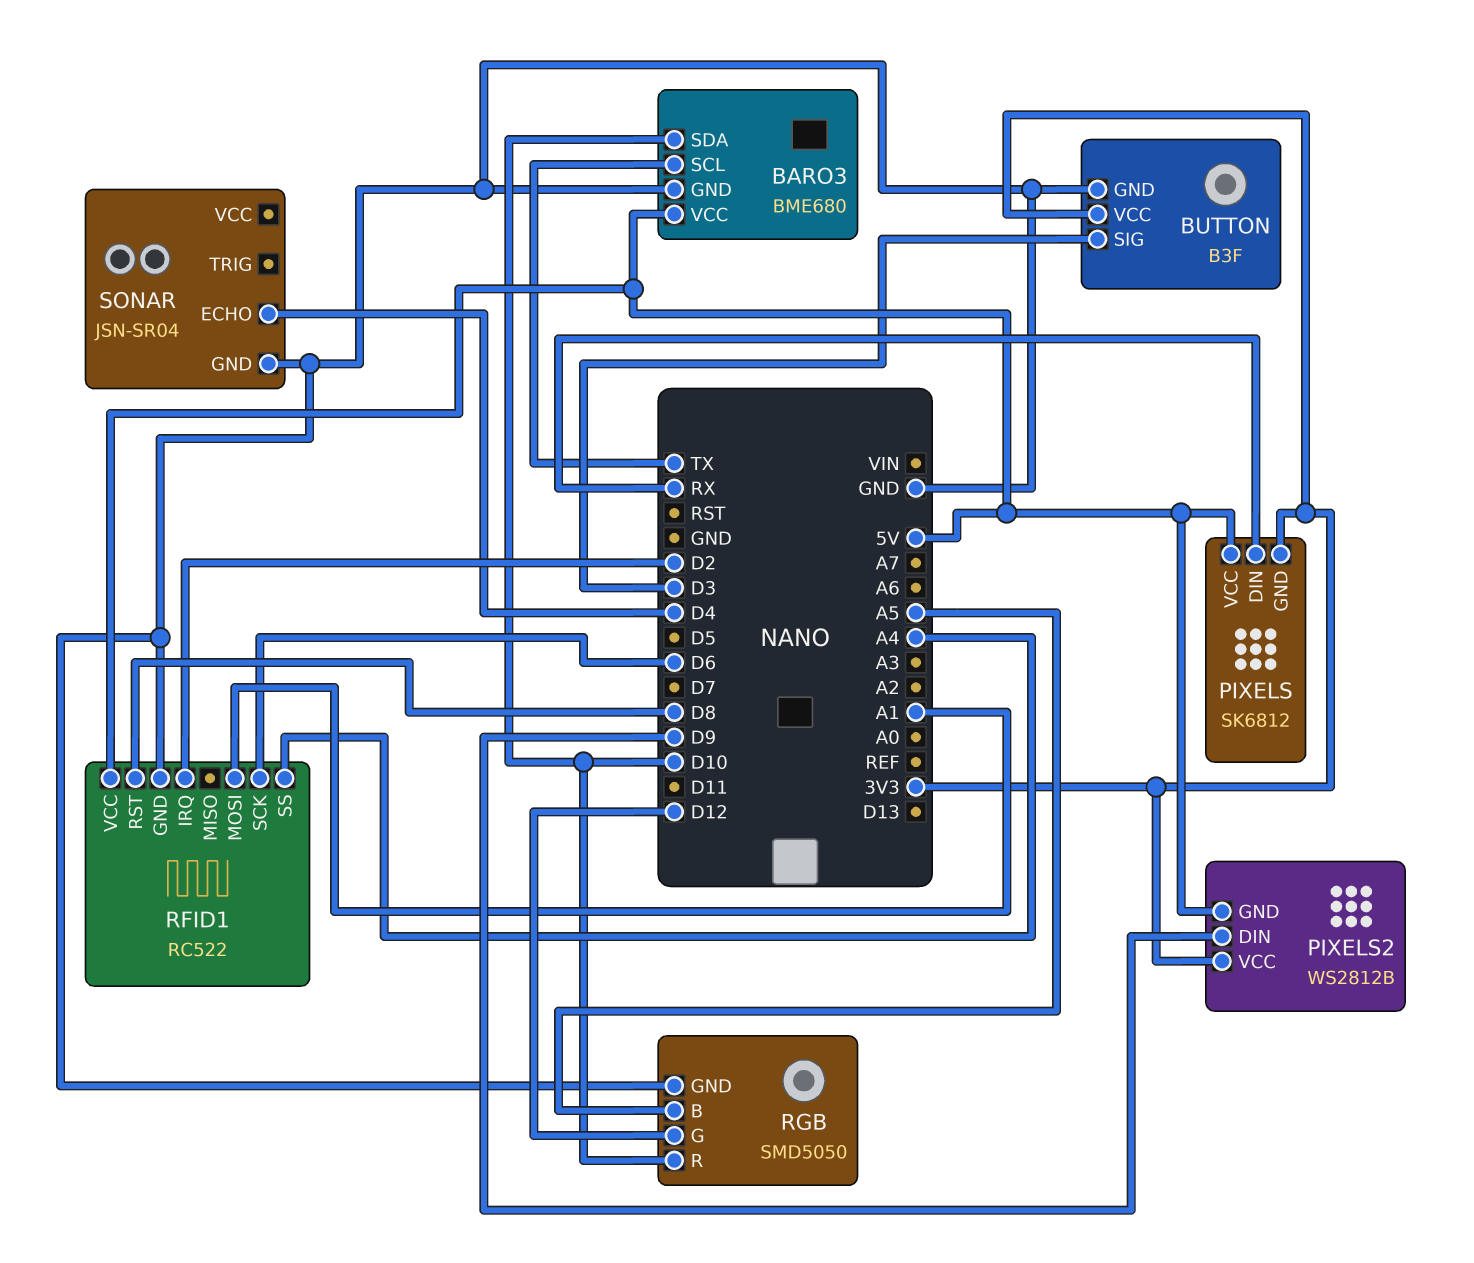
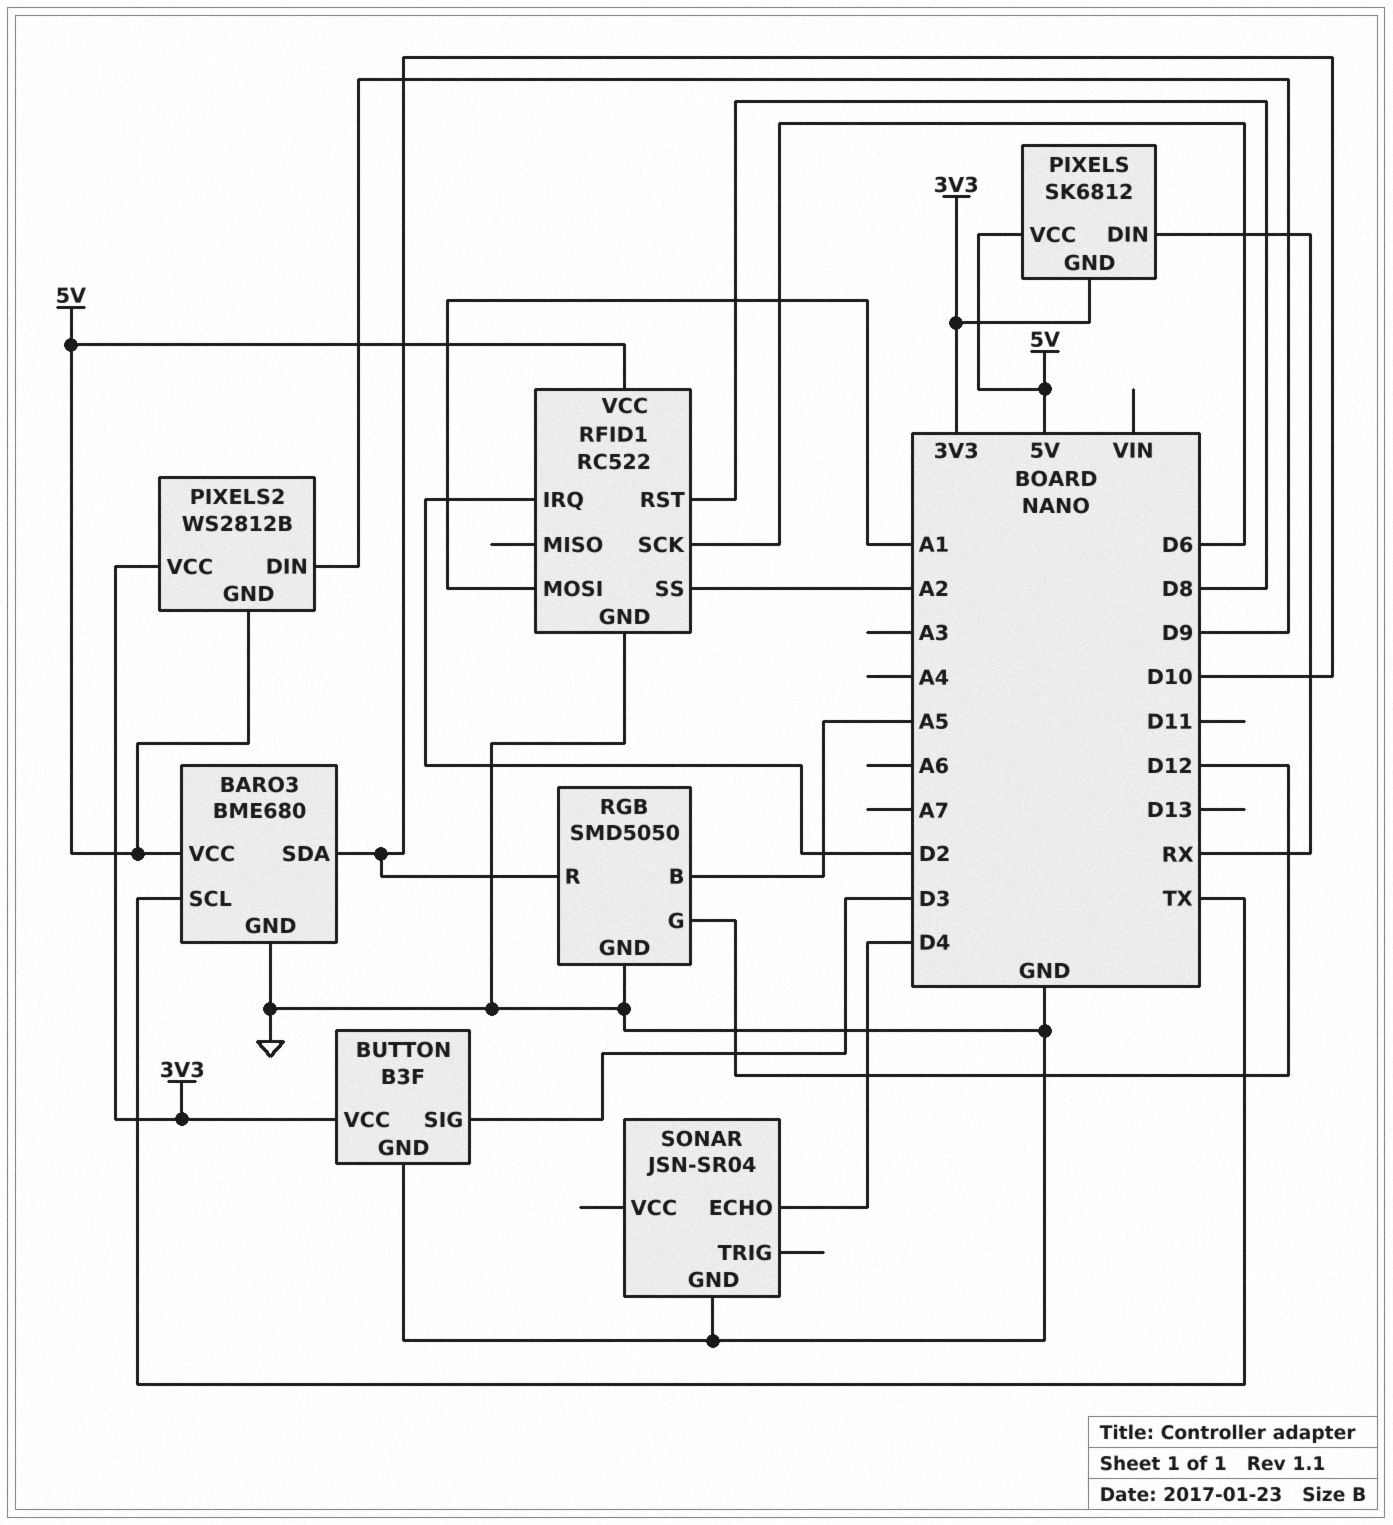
RFID1 pin SS: A4 -> A2

